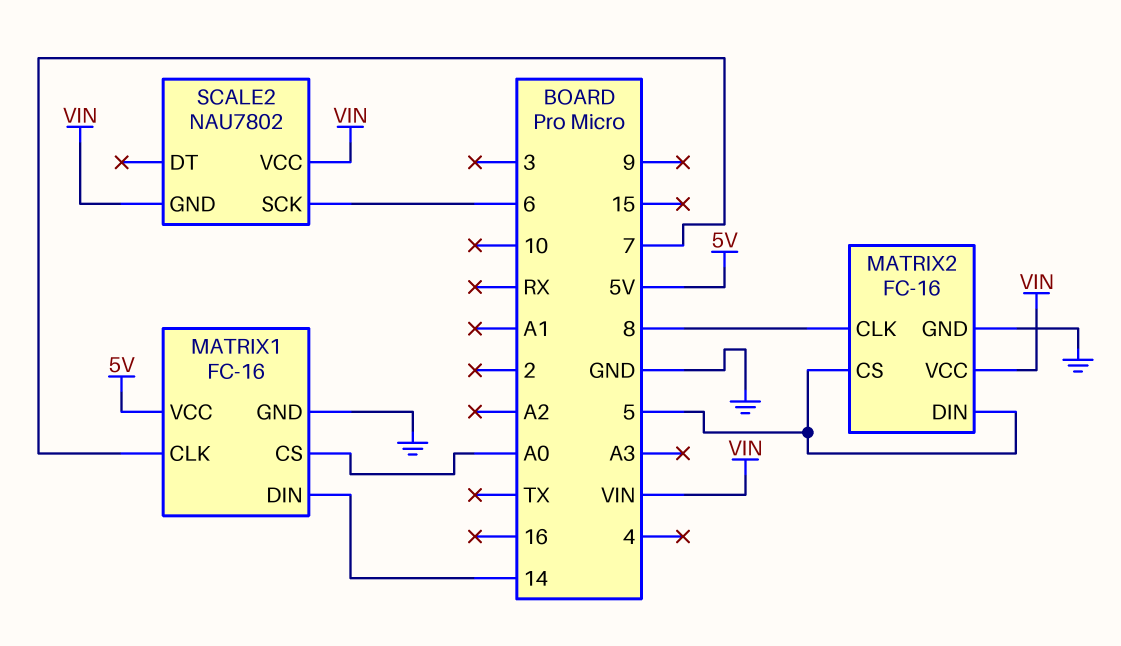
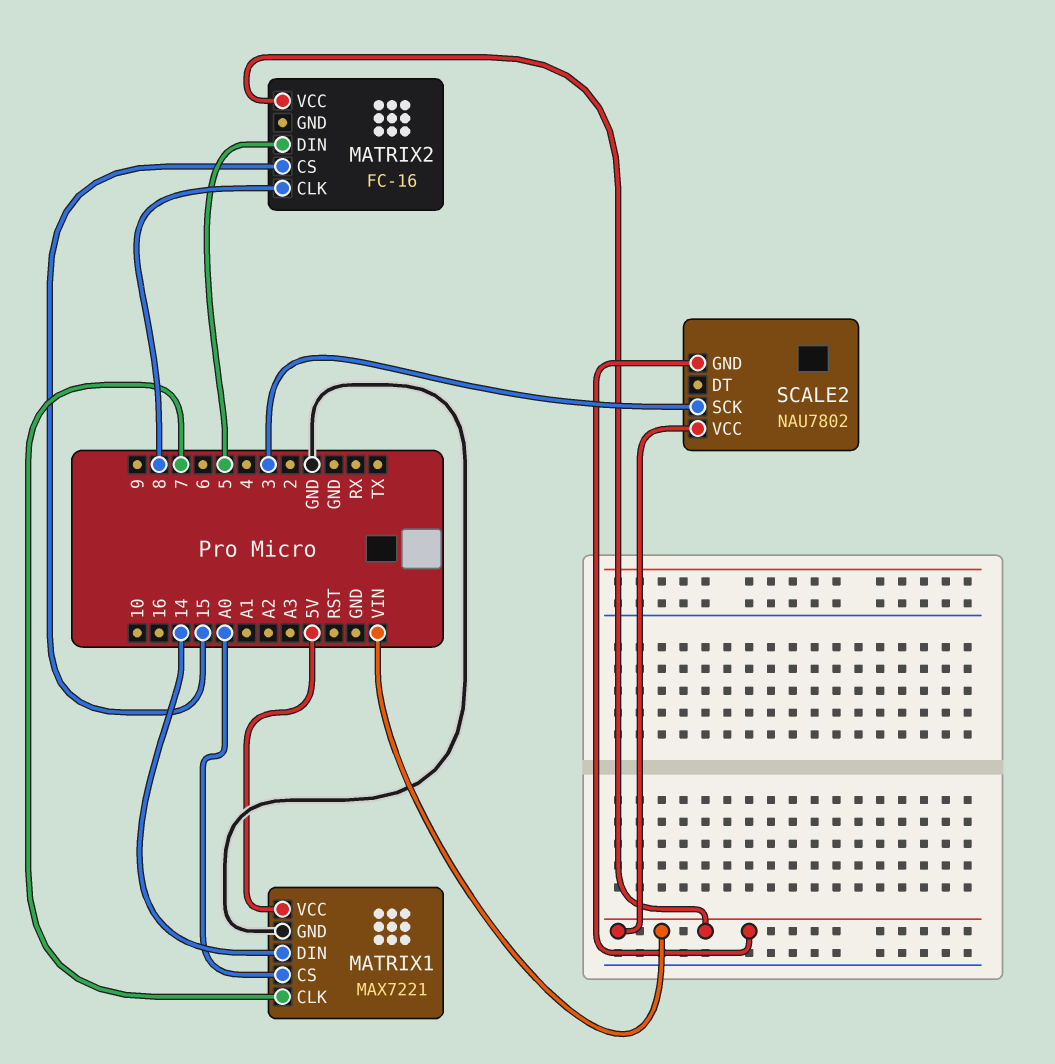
MATRIX1: FC-16 -> MAX7221
MATRIX2 pin CS: 5 -> 15
MATRIX2 pin GND: GND -> none
SCALE2 pin SCK: 6 -> 3

